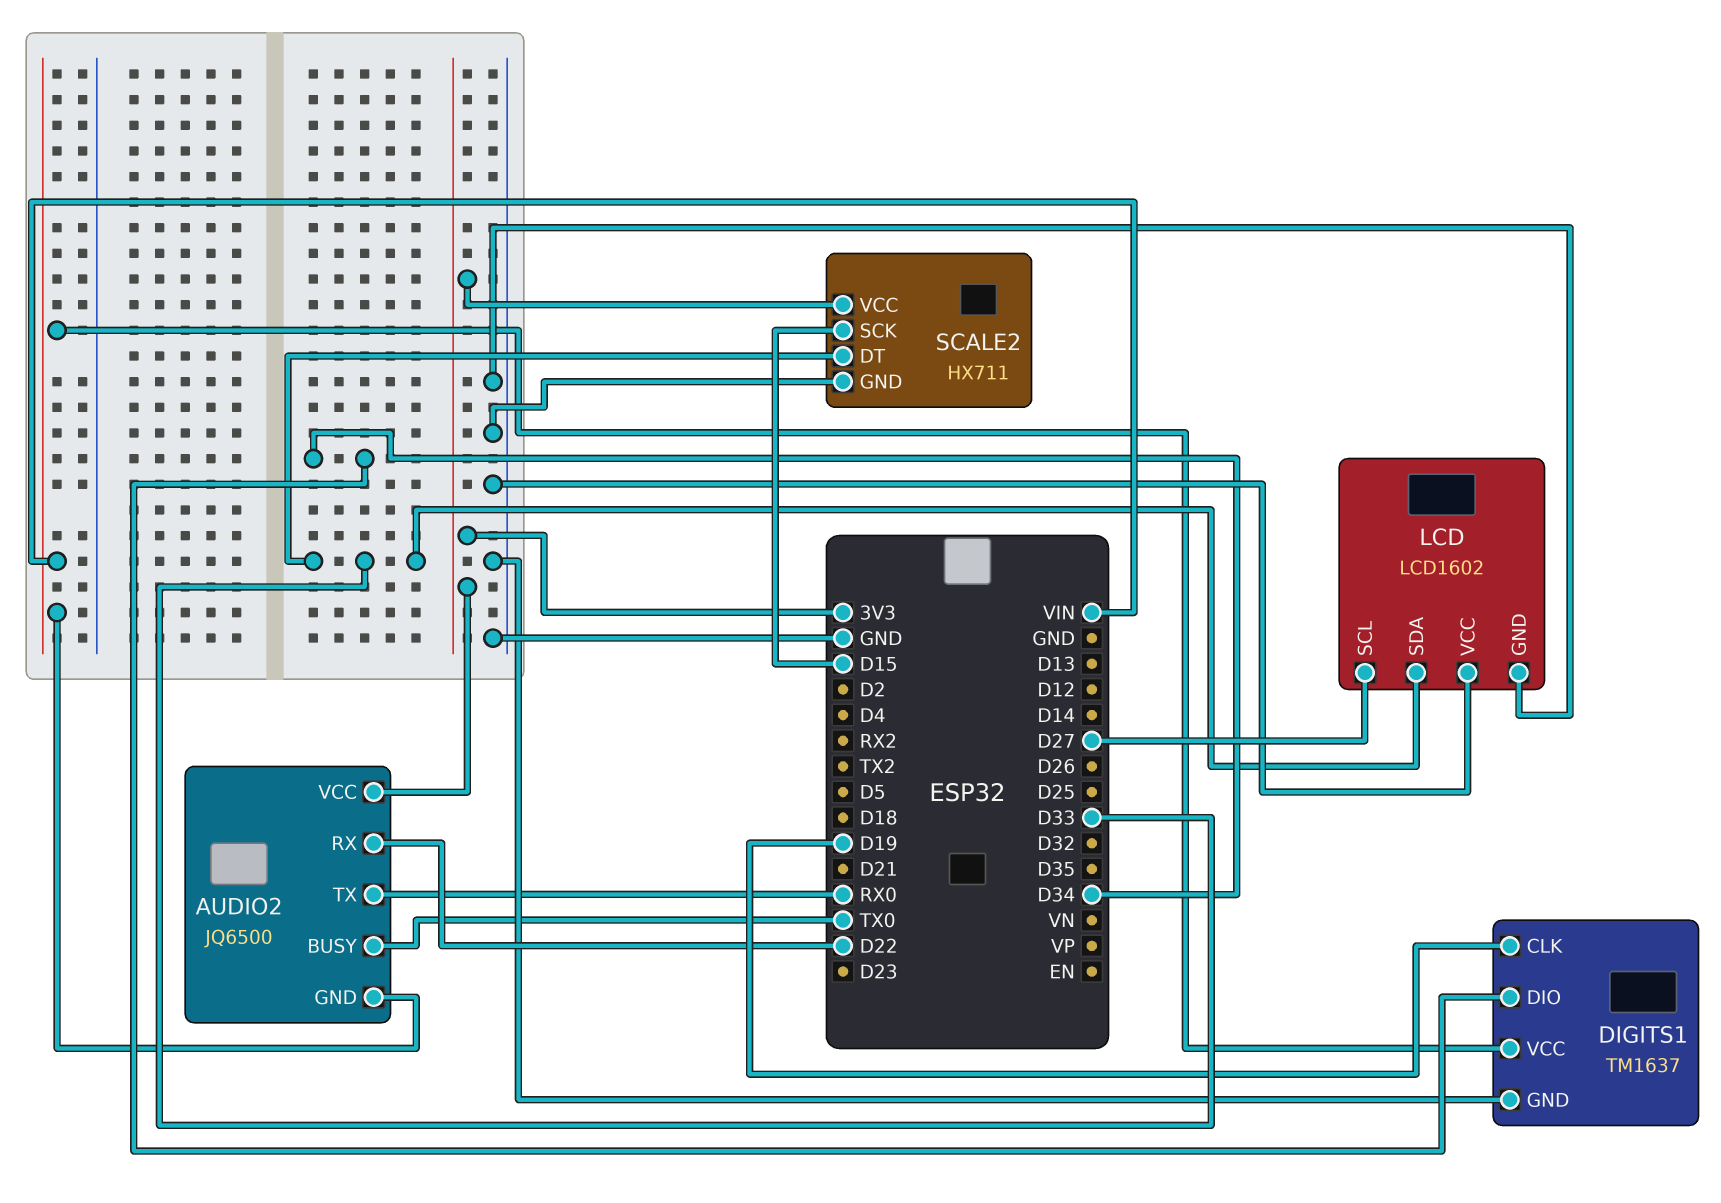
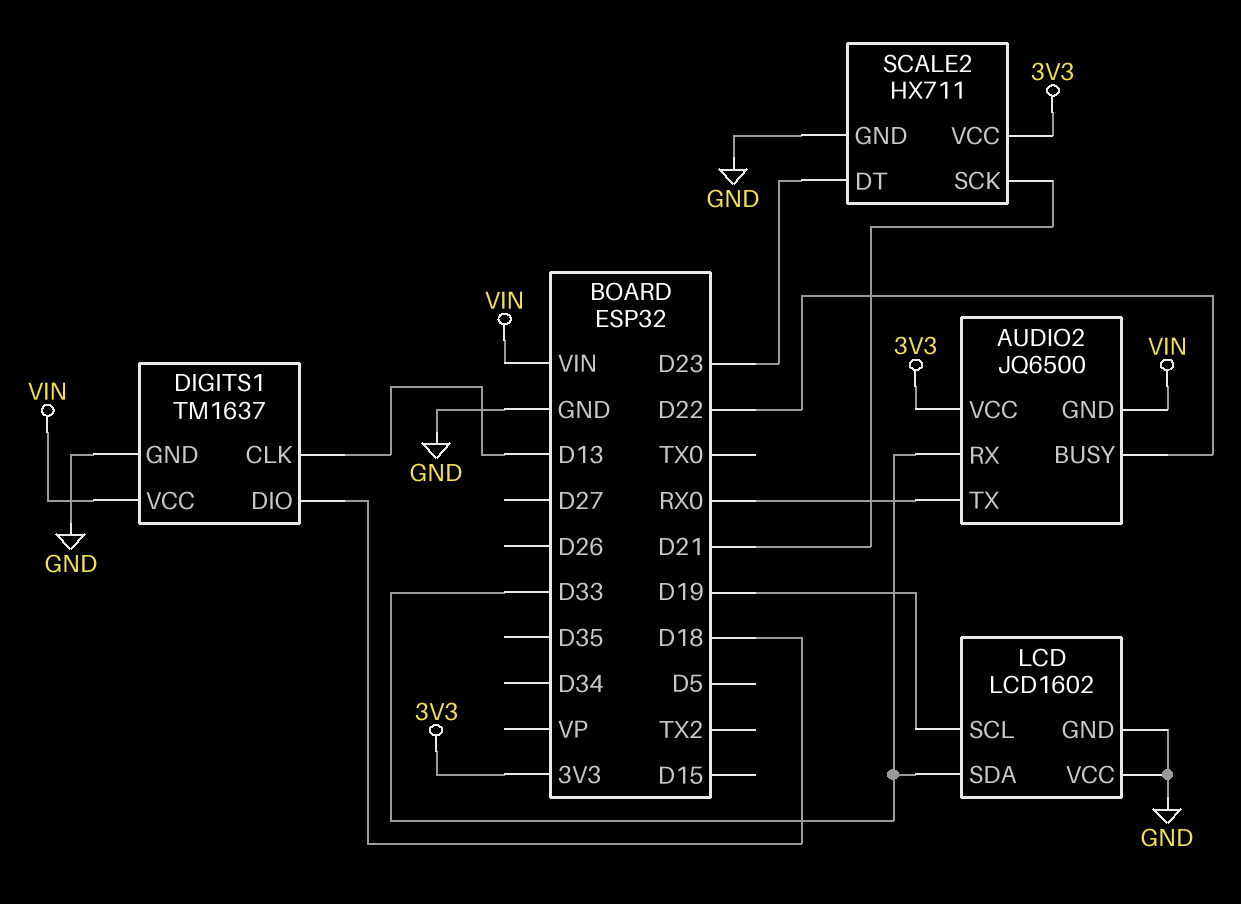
AUDIO2 pin BUSY: TX0 -> D22
AUDIO2 pin RX: D22 -> D33
DIGITS1 pin CLK: D19 -> D13
DIGITS1 pin DIO: D34 -> D18
LCD pin SCL: D27 -> D19
SCALE2 pin DT: D33 -> D23
SCALE2 pin SCK: D15 -> D21

